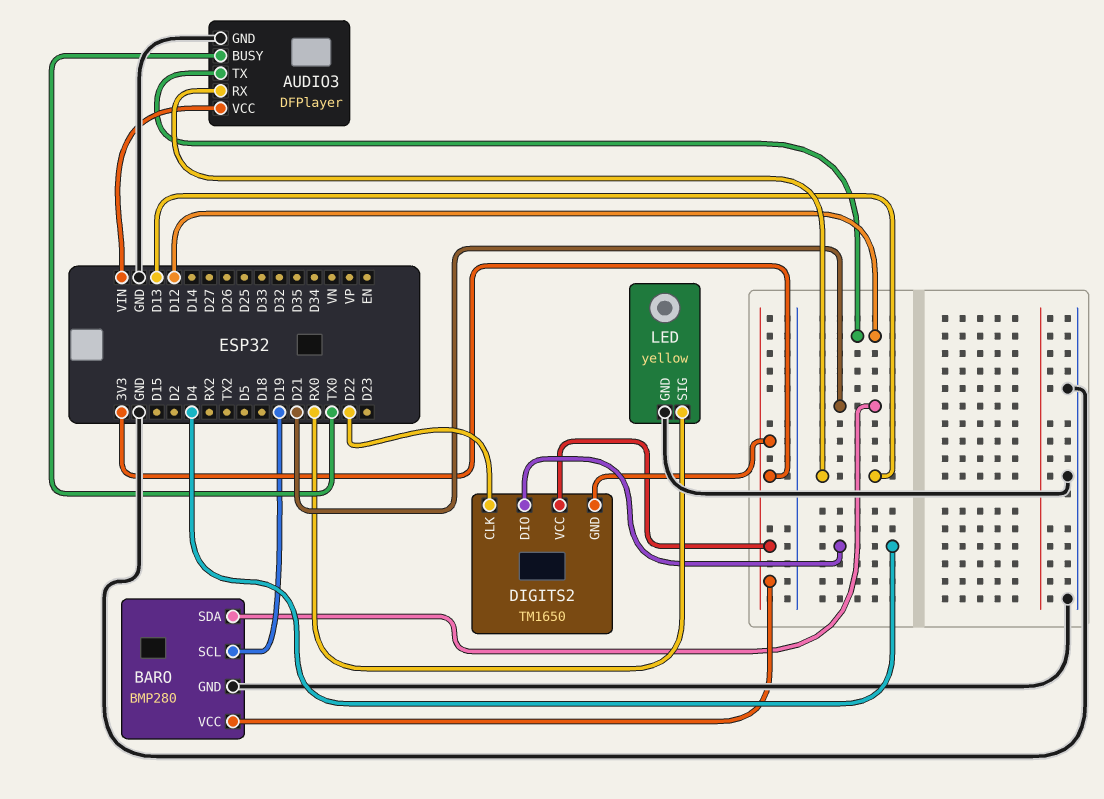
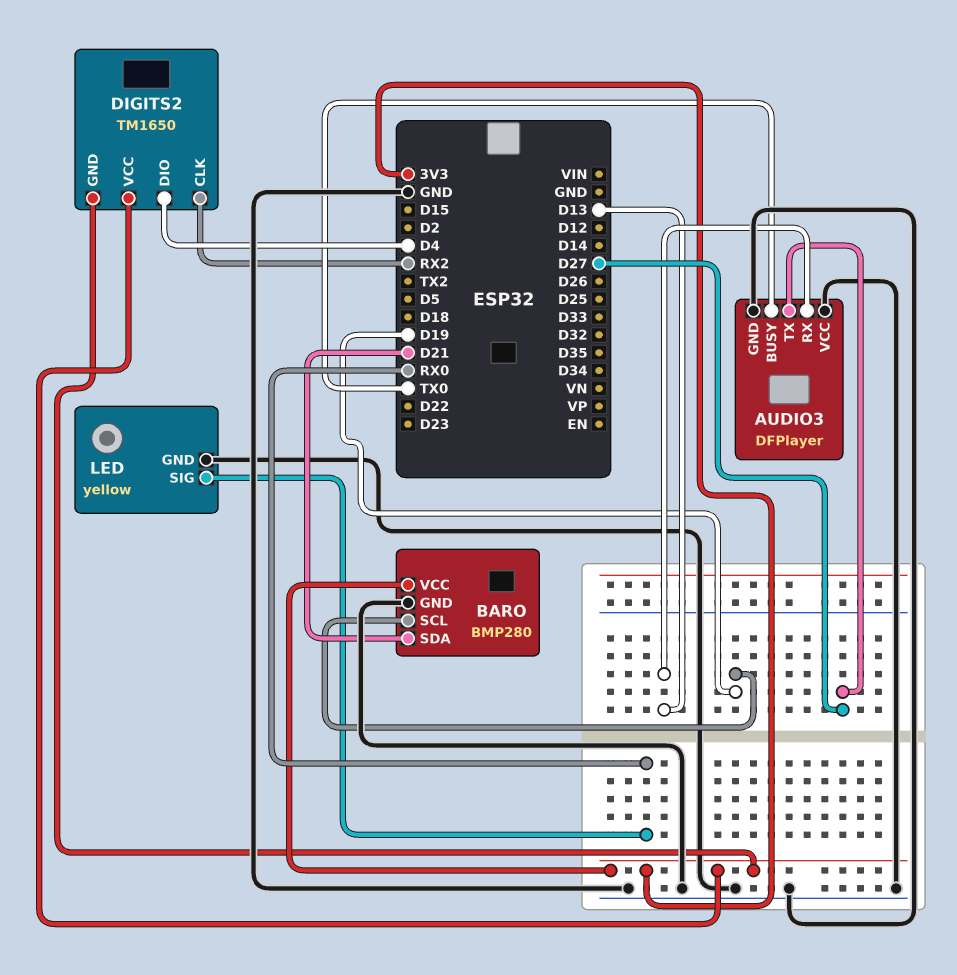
AUDIO3 pin TX: D12 -> D27
AUDIO3 pin VCC: VIN -> GND
DIGITS2 pin CLK: D22 -> RX2

